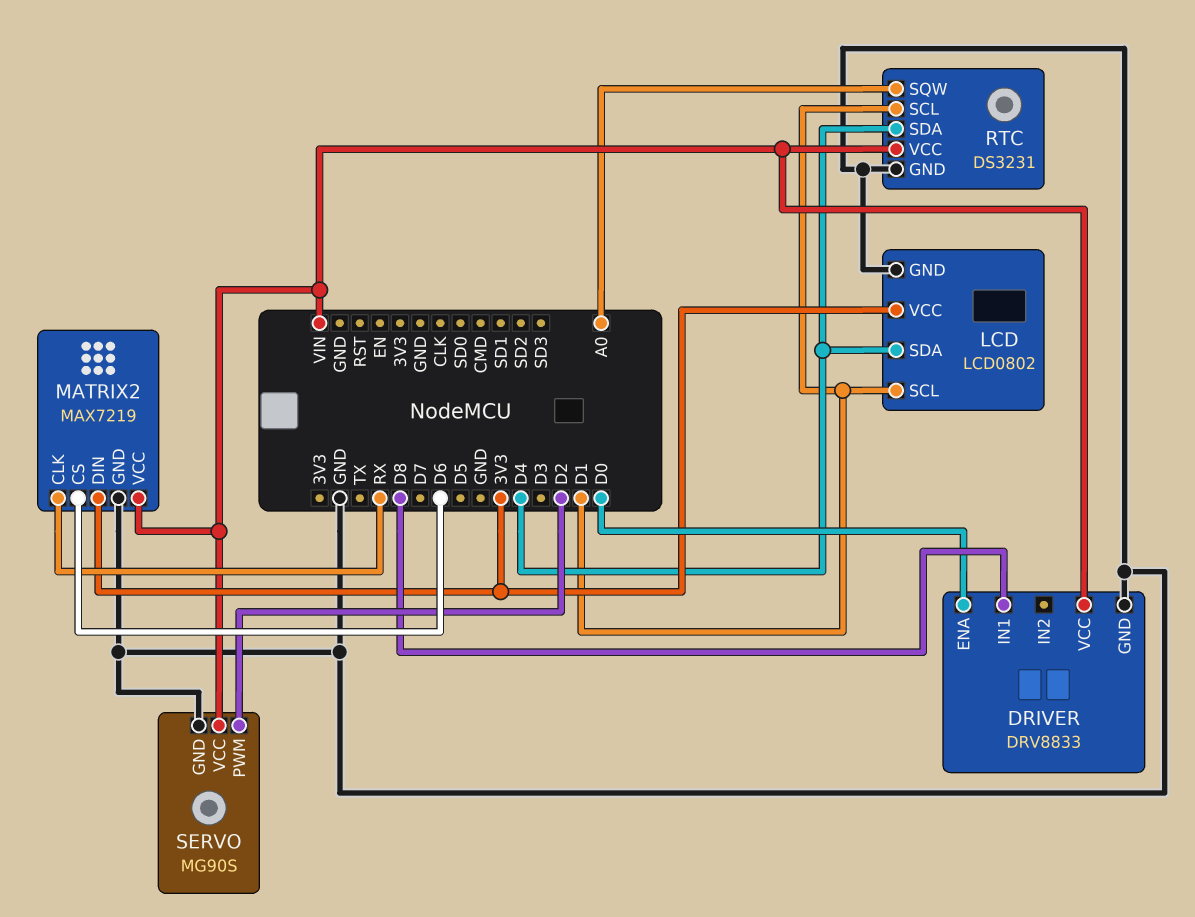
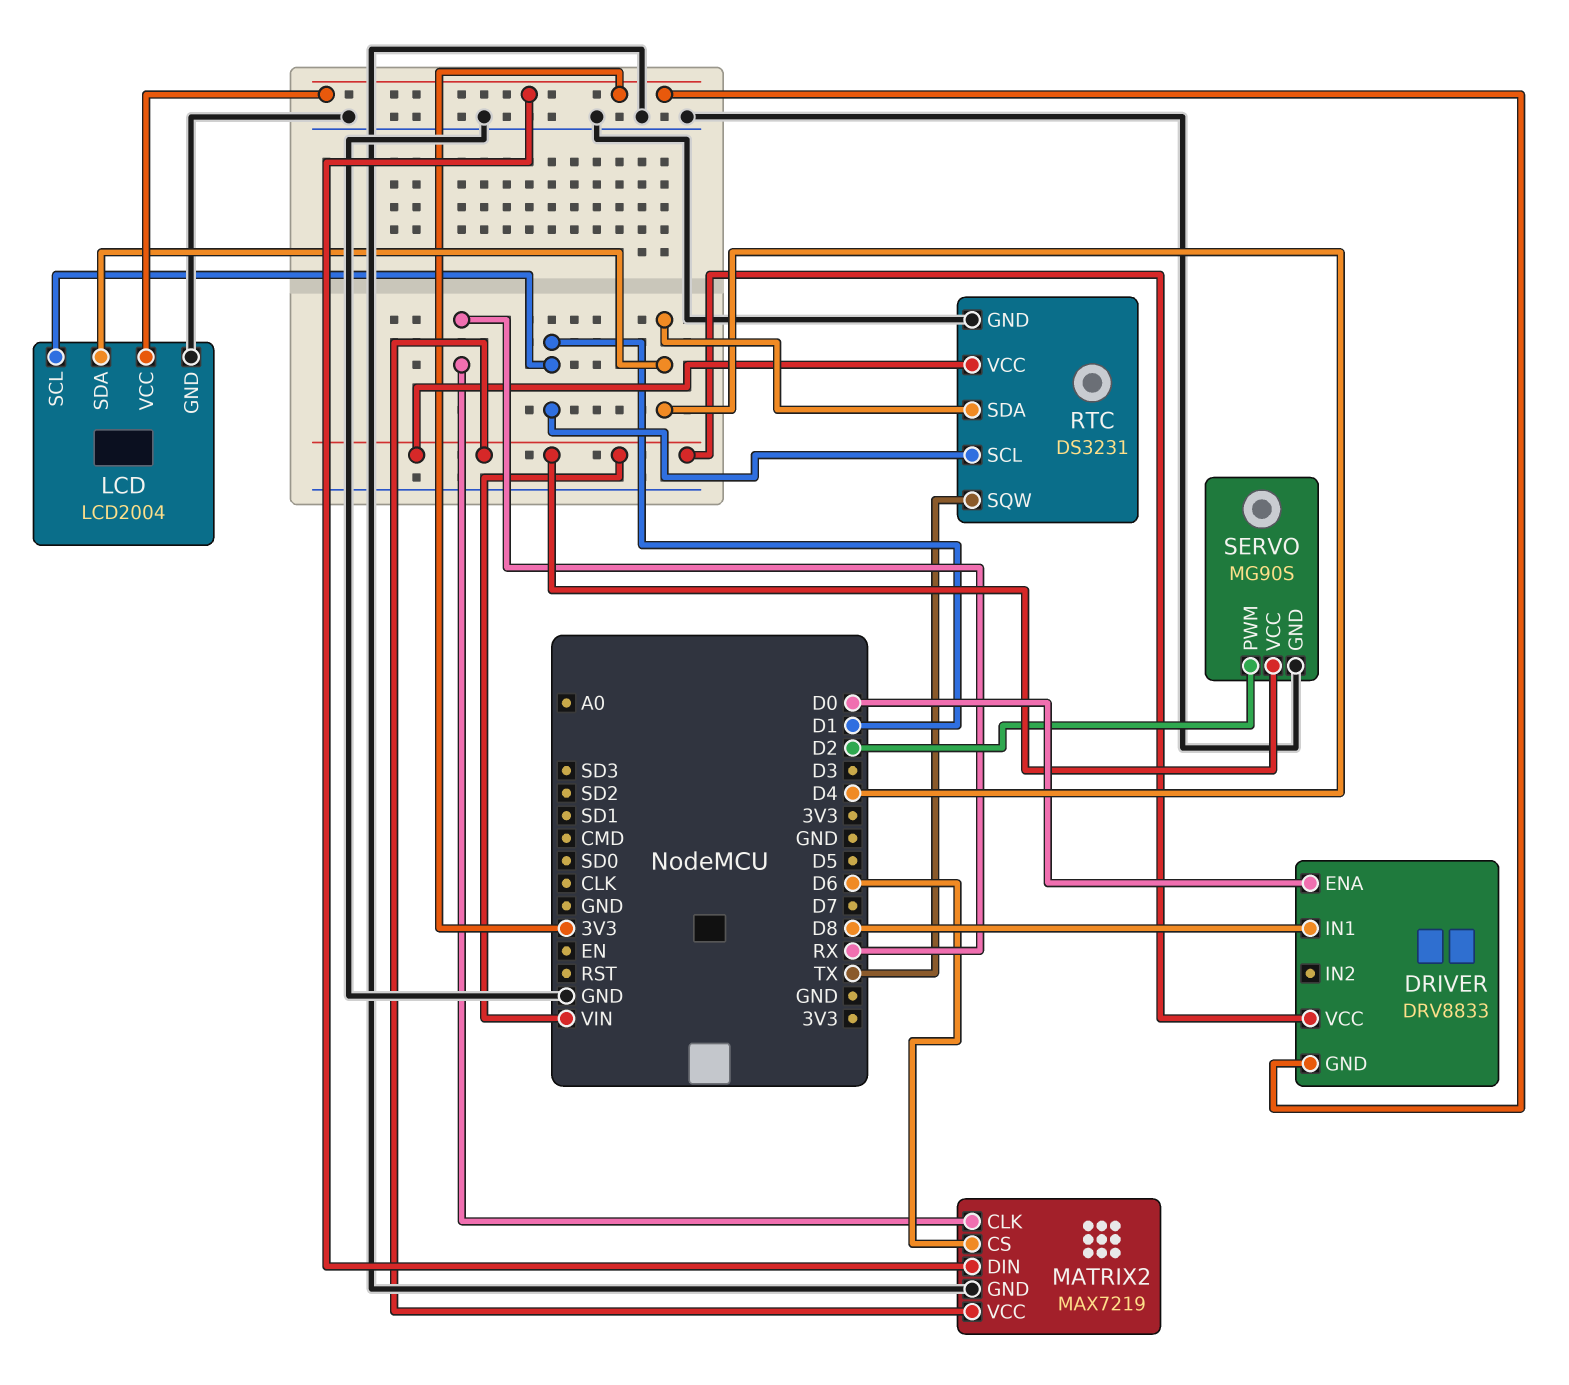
DRIVER pin GND: GND -> 3V3
LCD: LCD0802 -> LCD2004
RTC pin SQW: A0 -> TX

